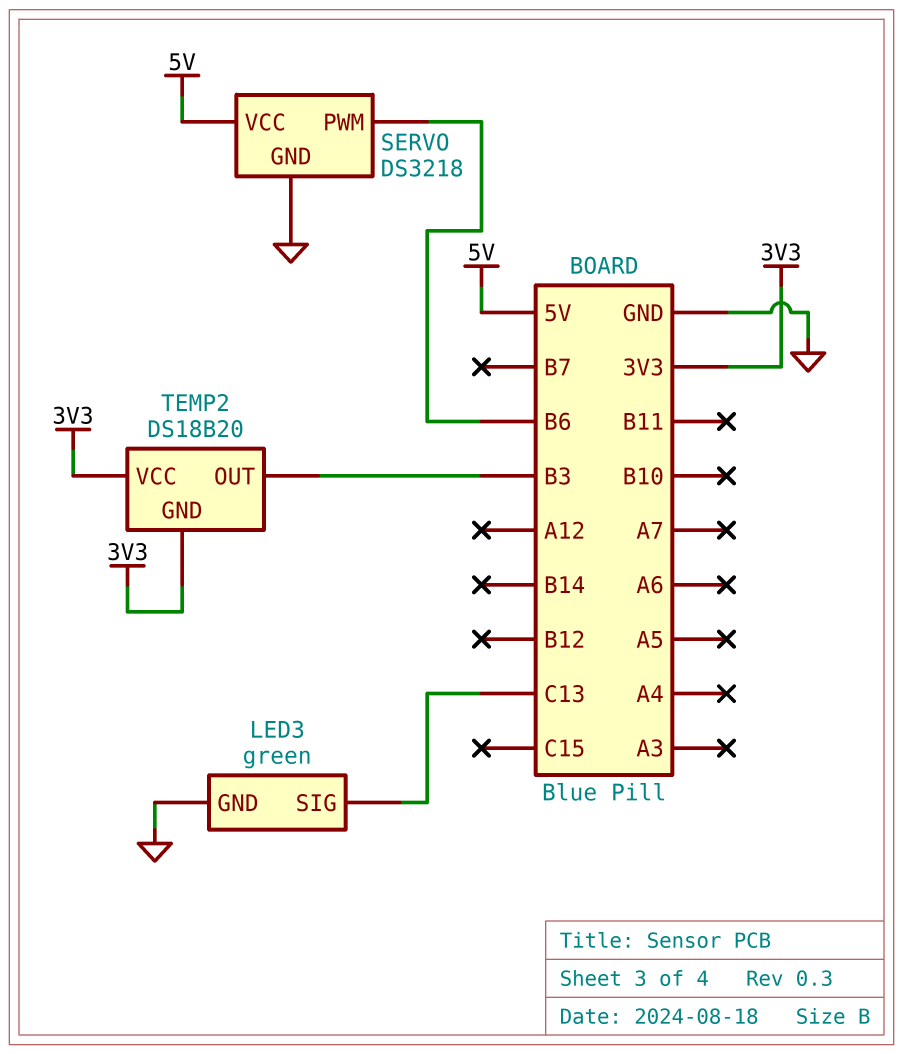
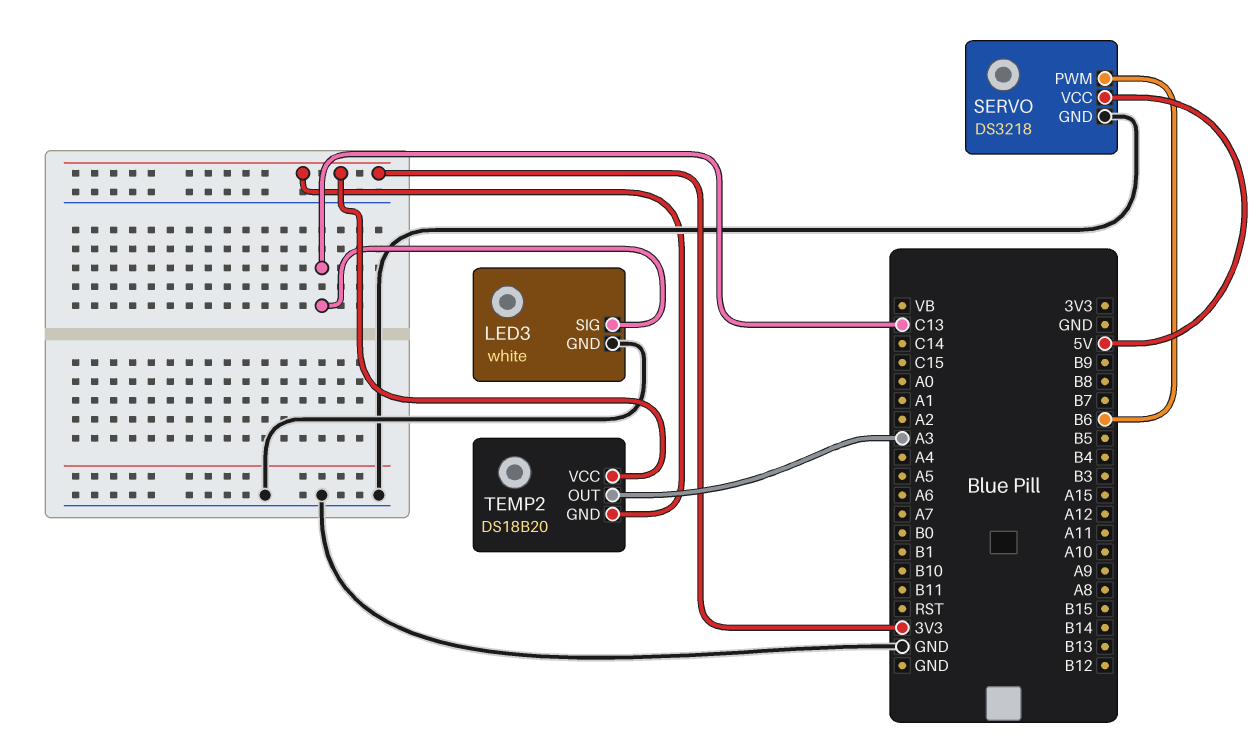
LED3: green -> white
TEMP2 pin OUT: B3 -> A3

